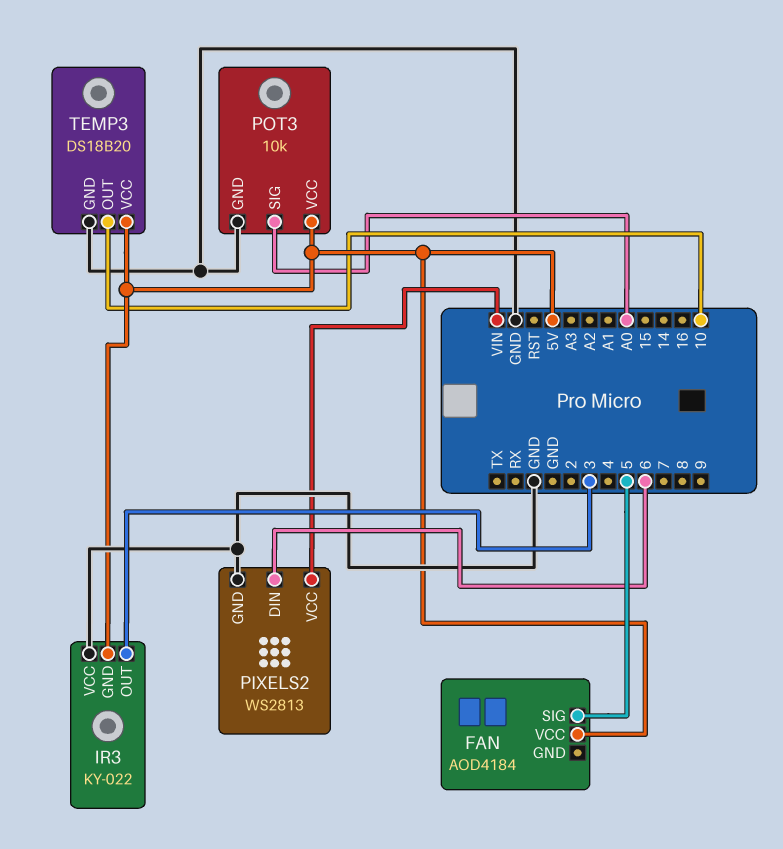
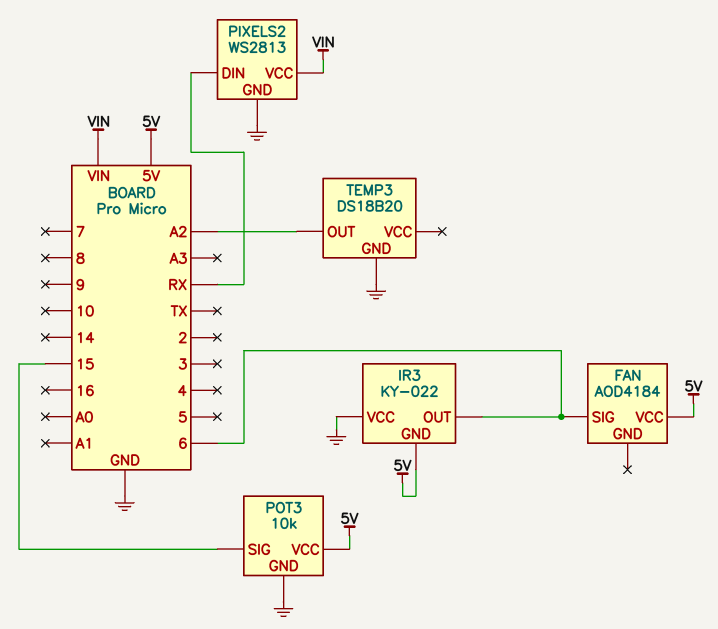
FAN pin SIG: 5 -> 6
IR3 pin OUT: 3 -> 6
PIXELS2 pin DIN: 6 -> RX
POT3 pin SIG: A0 -> 15
TEMP3 pin OUT: 10 -> A2
TEMP3 pin VCC: 5V -> none

